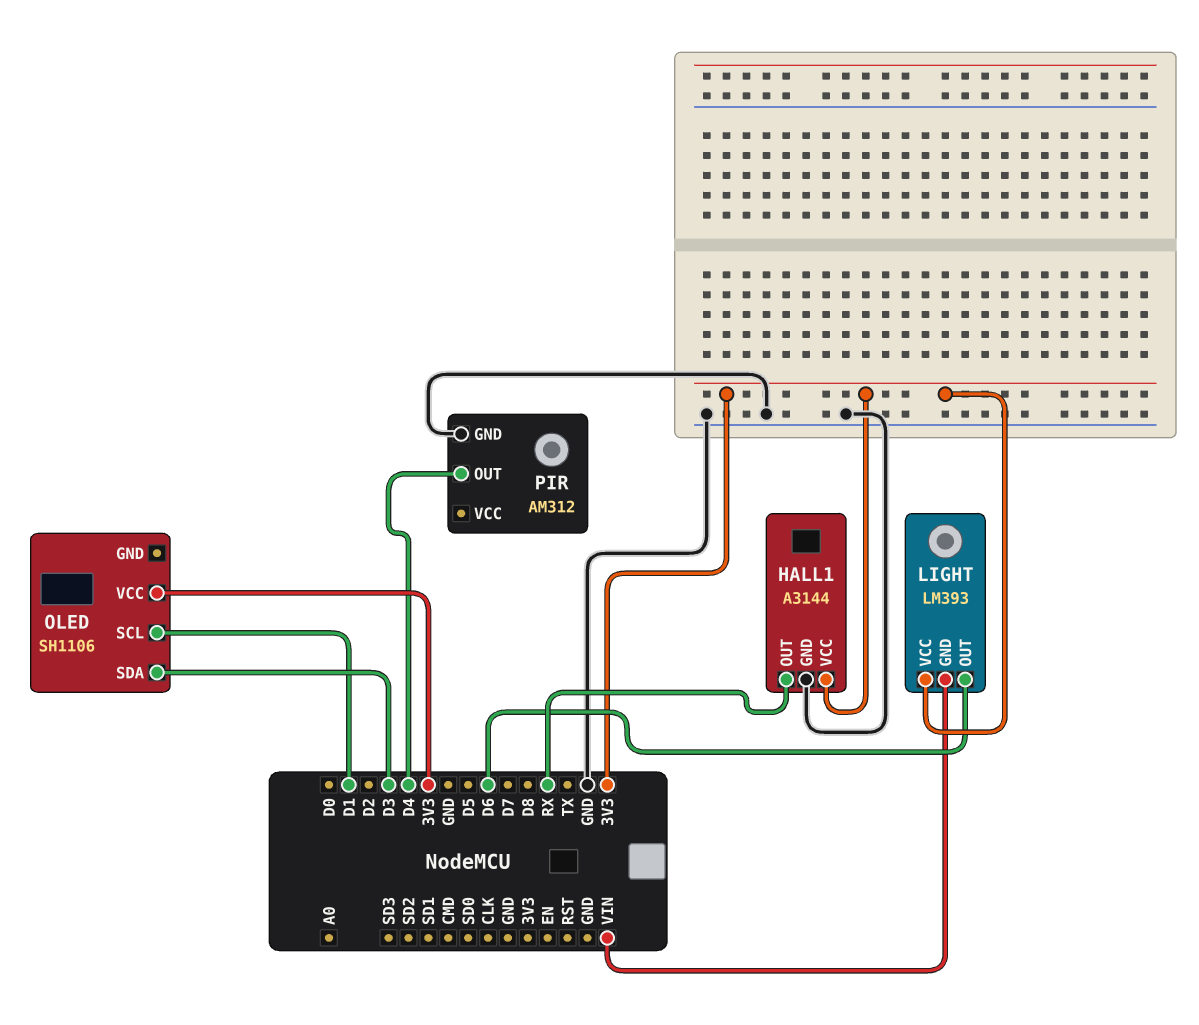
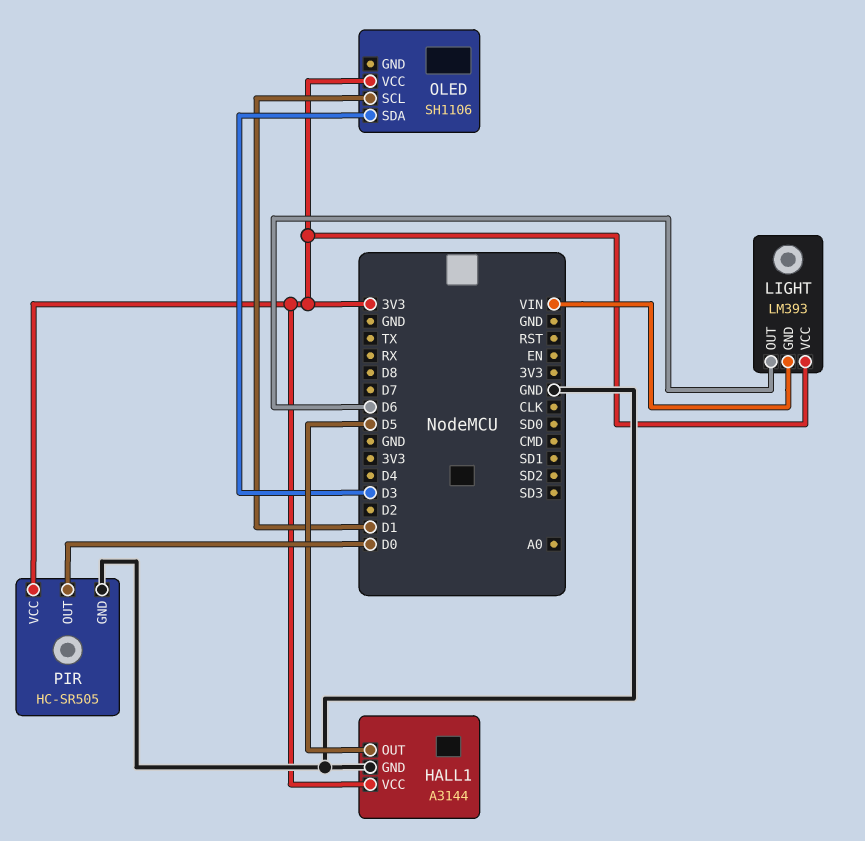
HALL1 pin OUT: RX -> D5
PIR: AM312 -> HC-SR505
PIR pin OUT: D4 -> D0
PIR pin VCC: none -> 3V3

